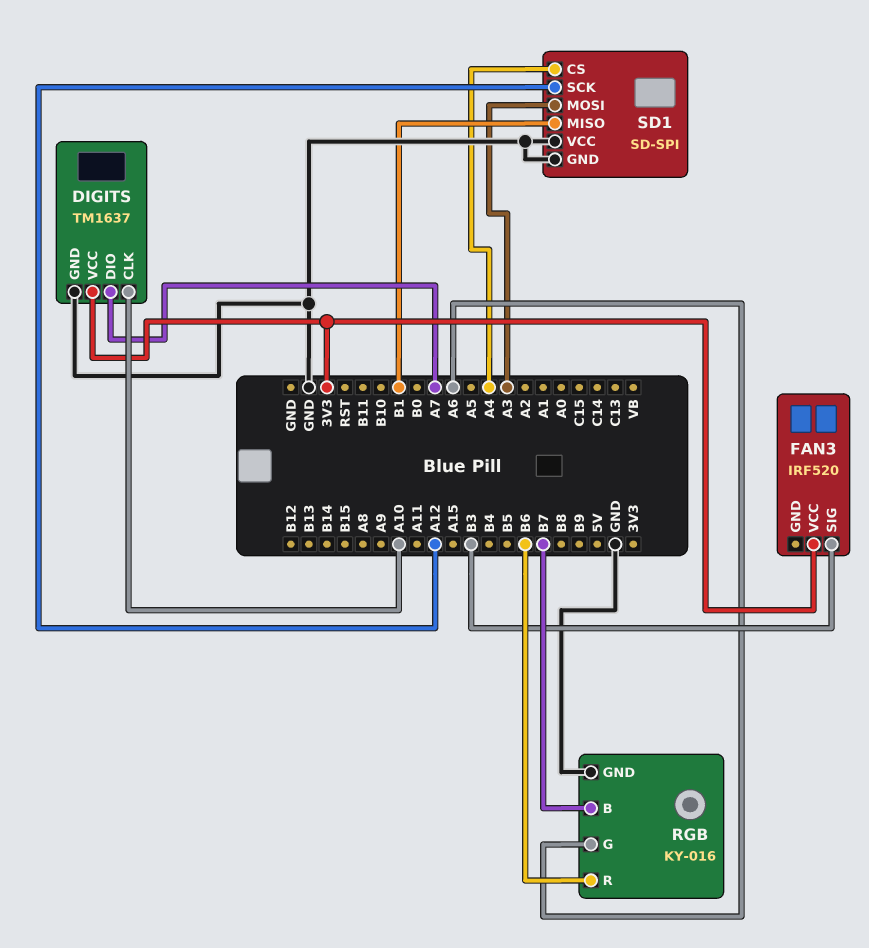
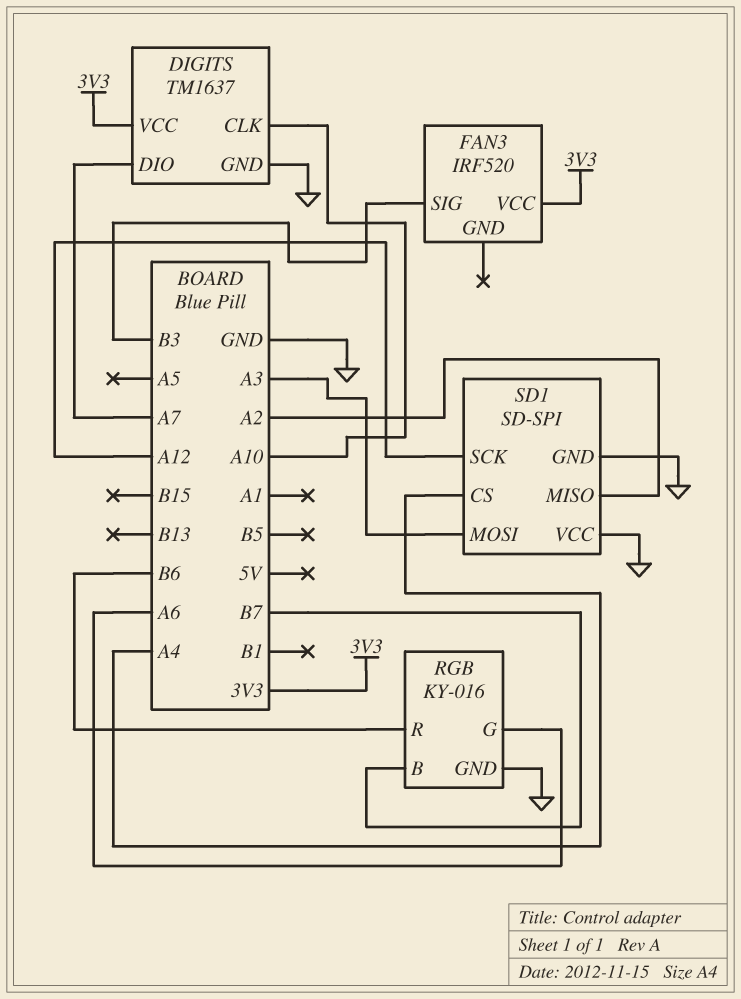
SD1 pin MISO: B1 -> A2

